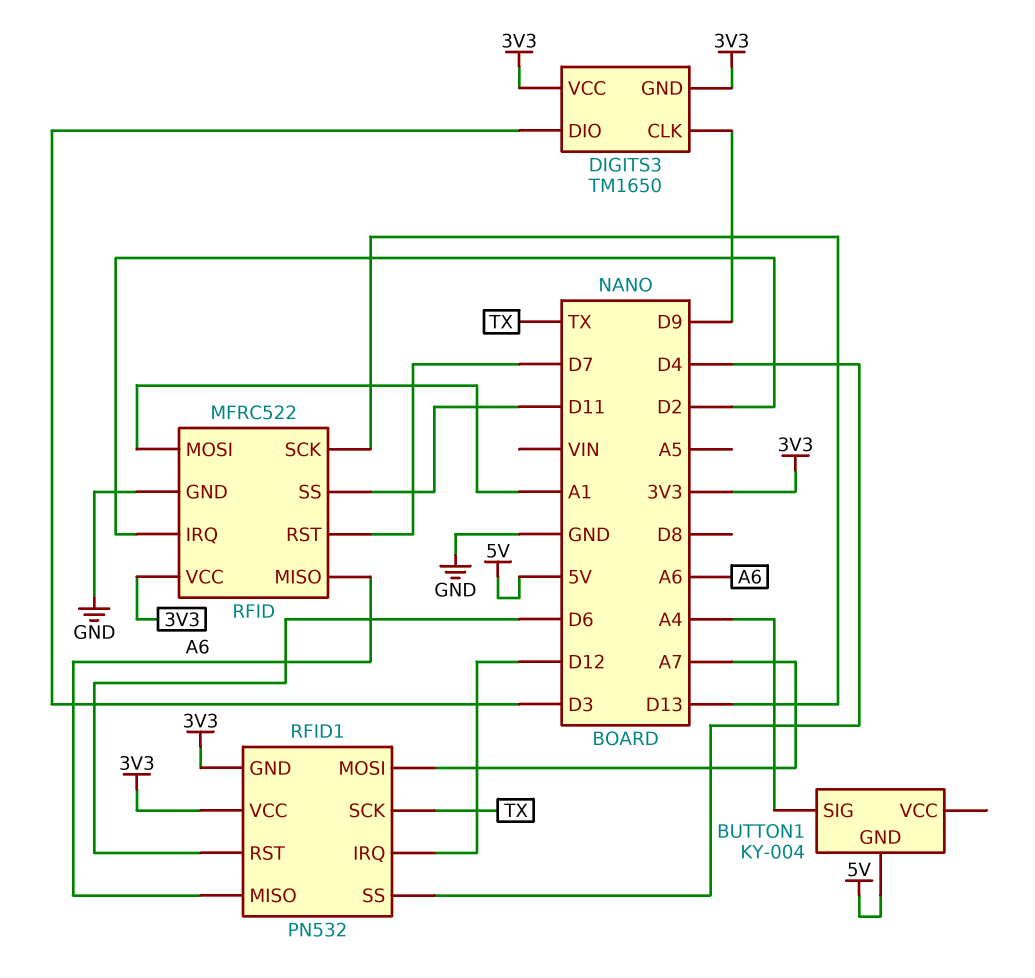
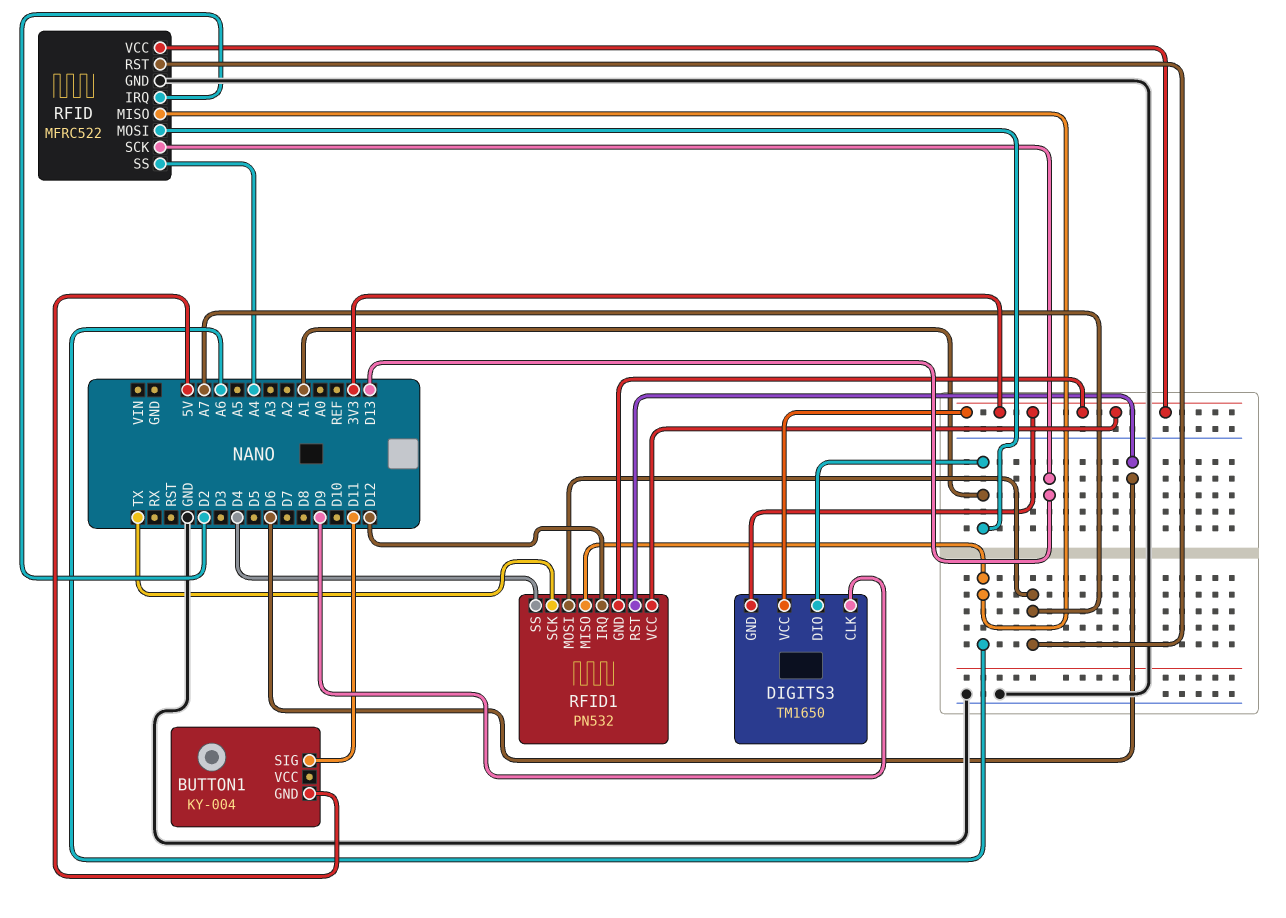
BUTTON1 pin SIG: A4 -> D11
DIGITS3 pin DIO: D3 -> A1
RFID pin RST: D7 -> A7
RFID pin SS: D11 -> A4

